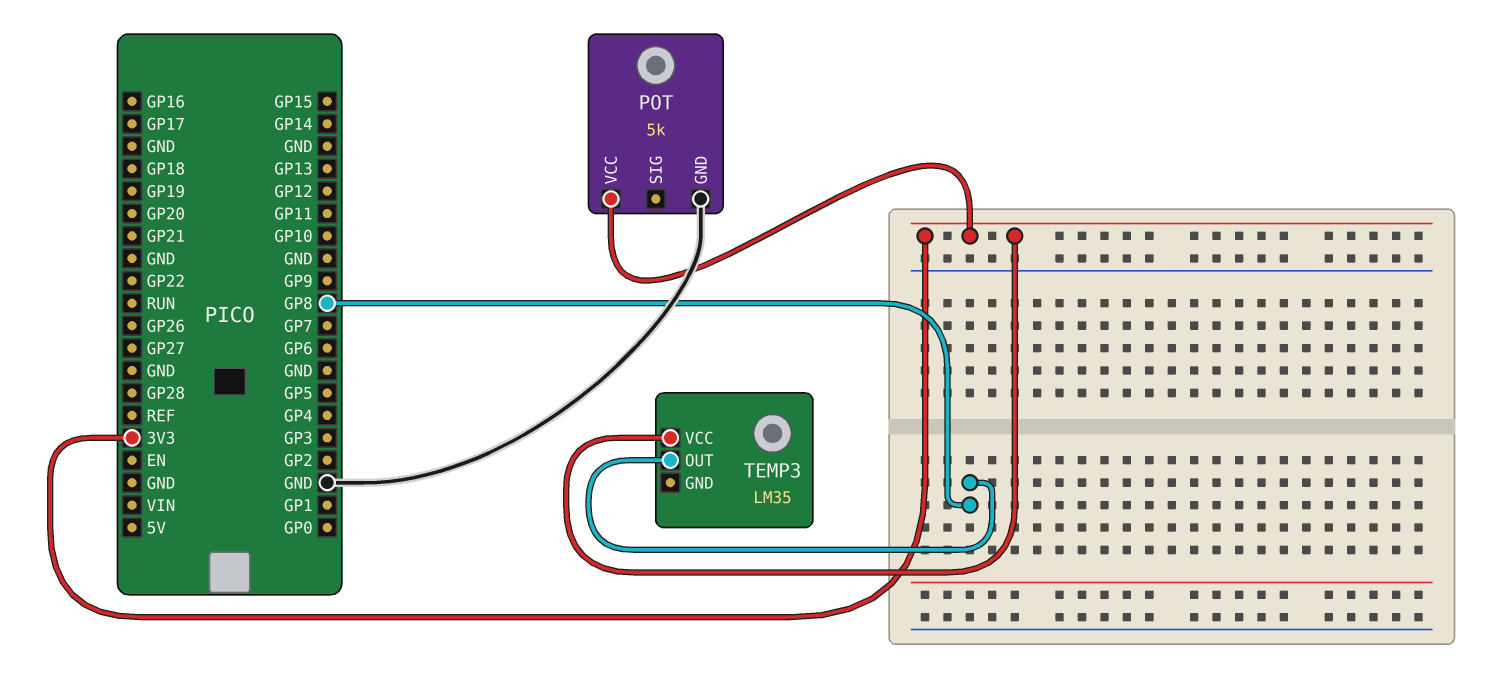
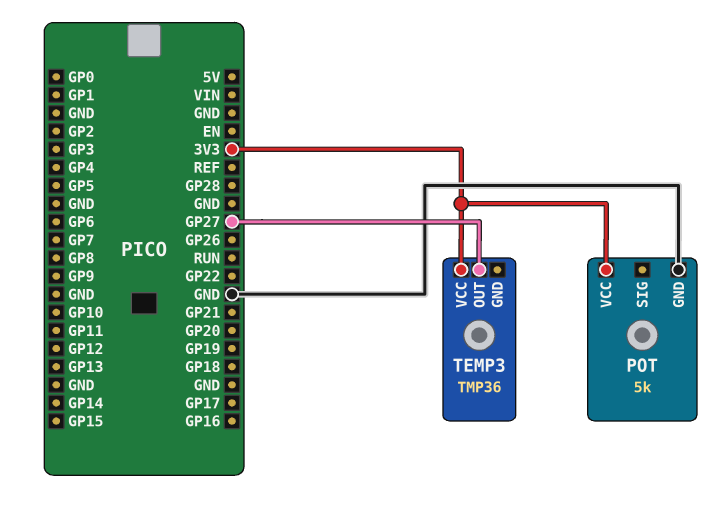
TEMP3: LM35 -> TMP36
TEMP3 pin OUT: GP8 -> GP27

